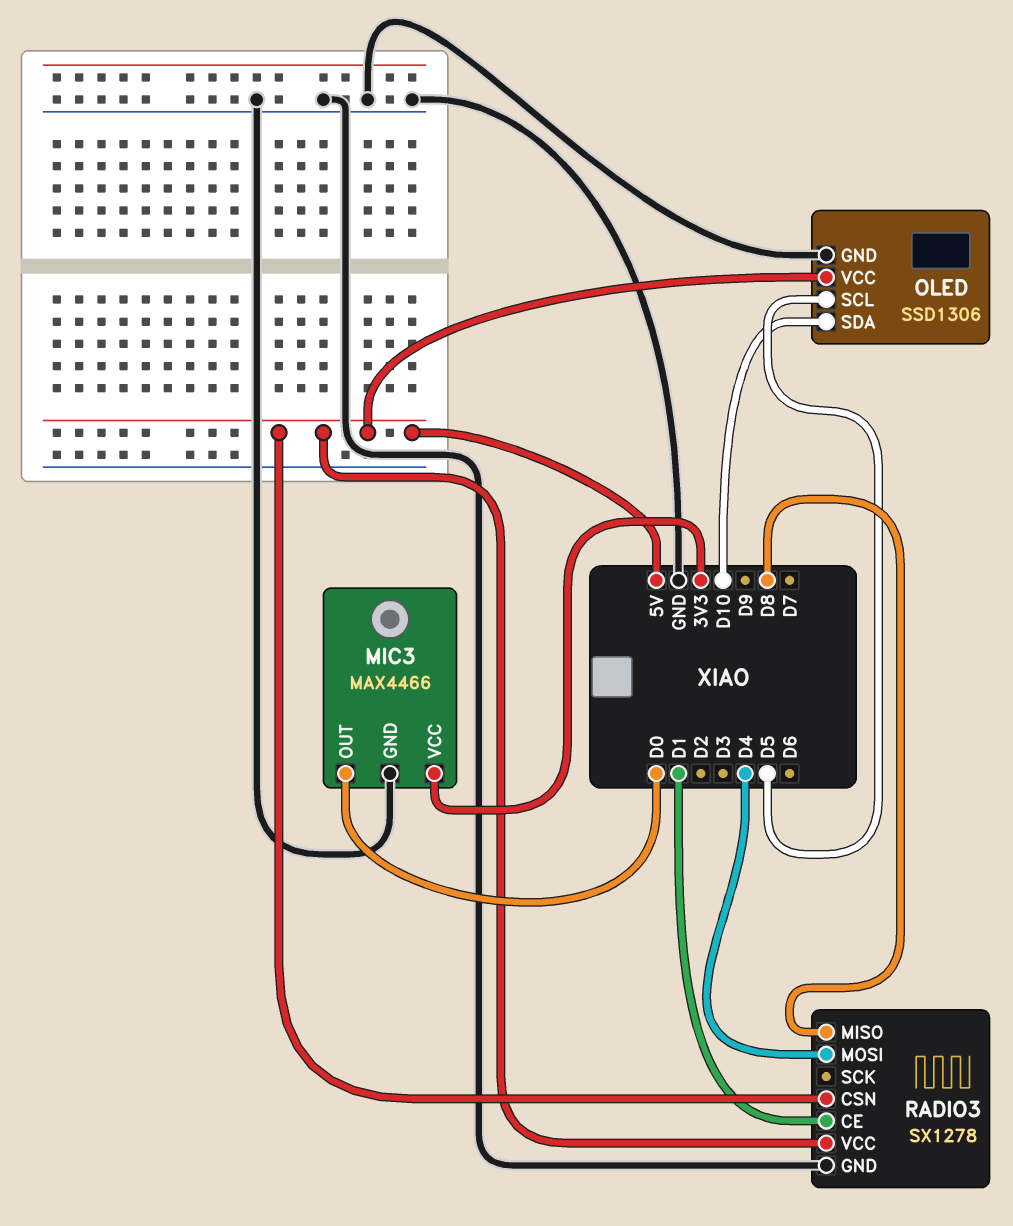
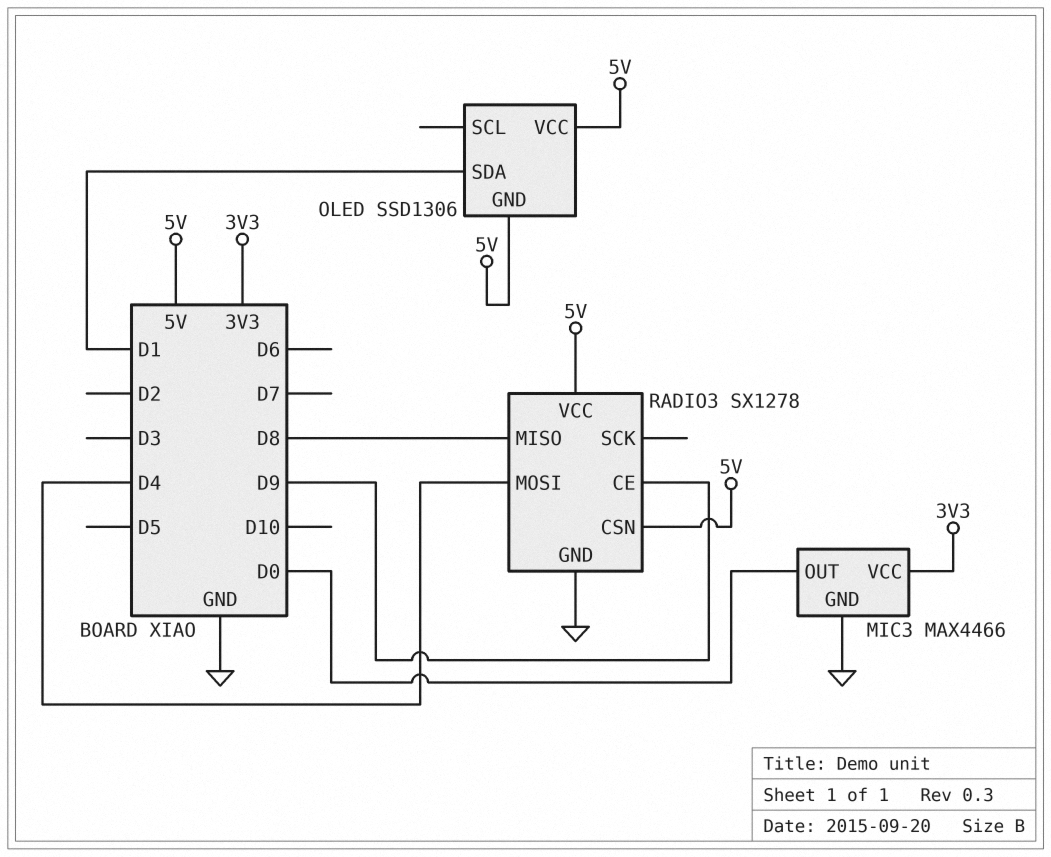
OLED pin GND: GND -> 5V
OLED pin SCL: D5 -> none
OLED pin SDA: D10 -> D1
RADIO3 pin CE: D1 -> D9

